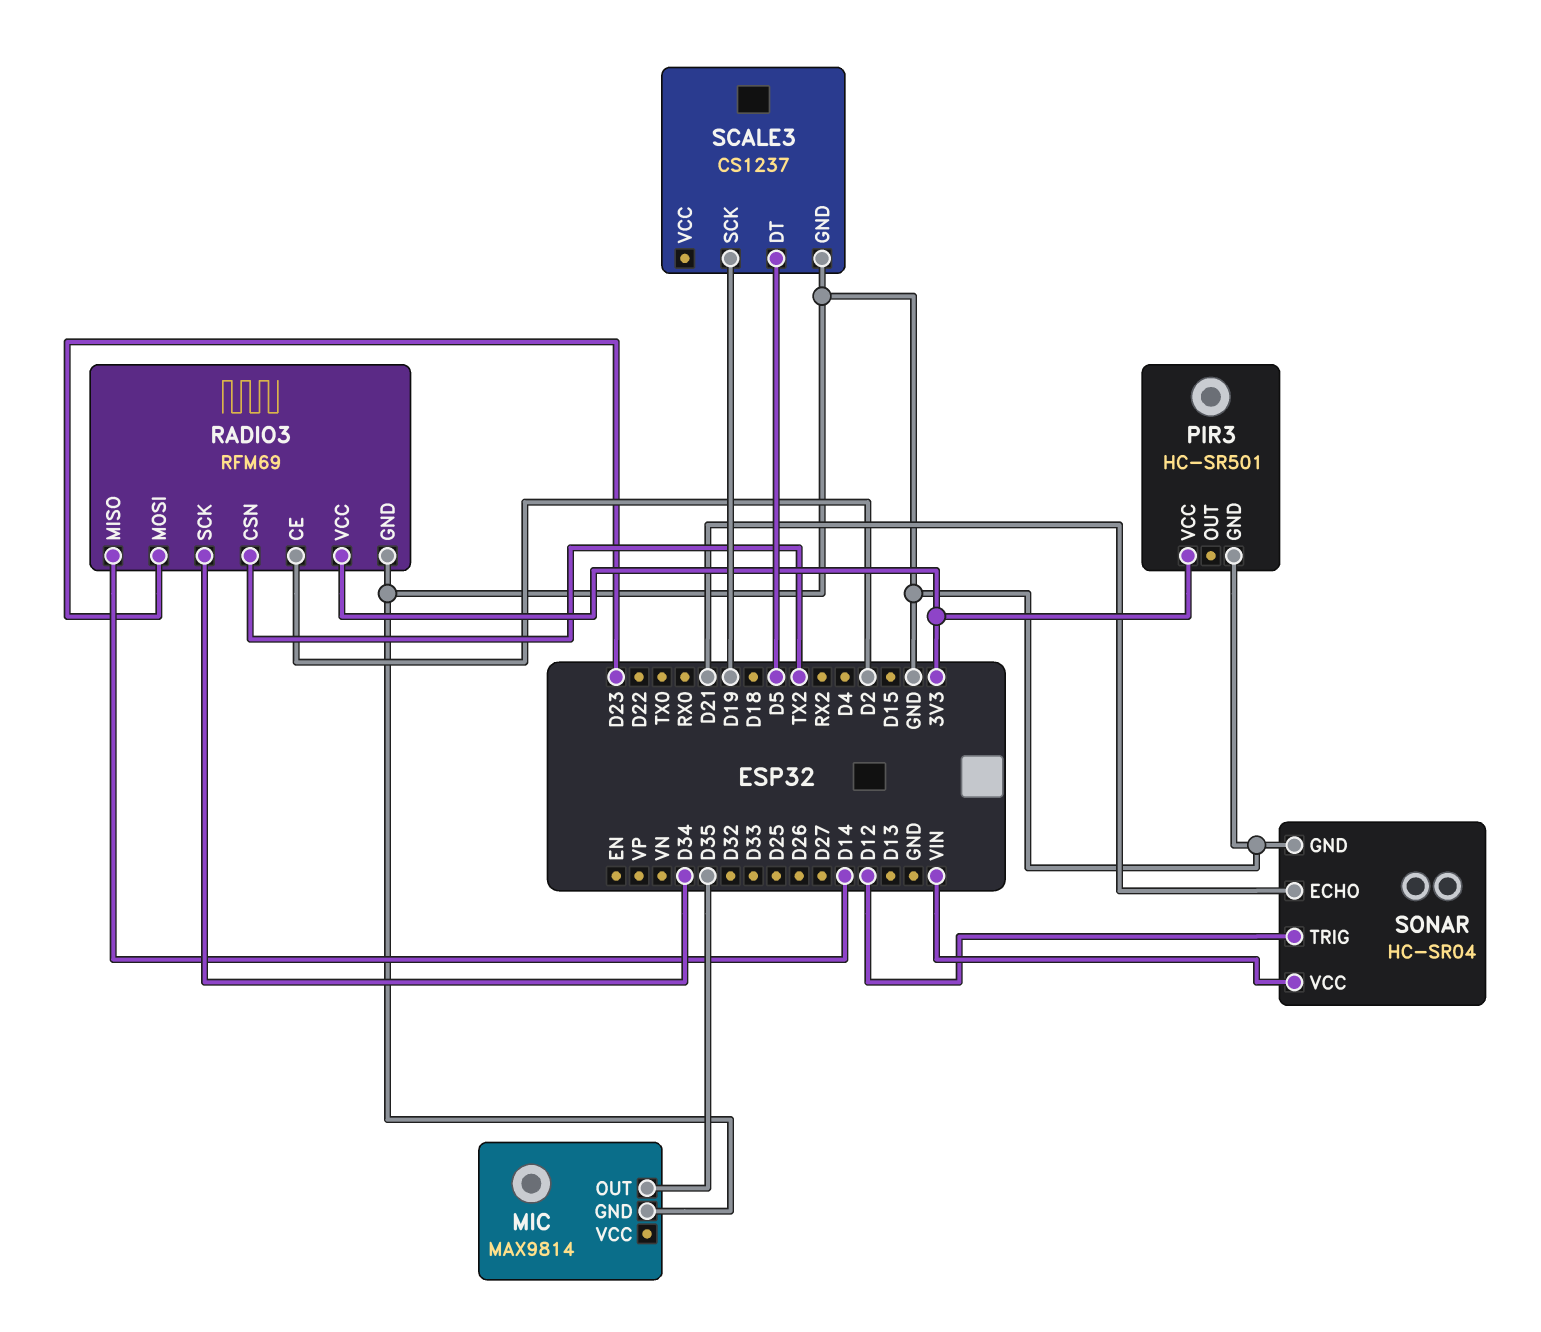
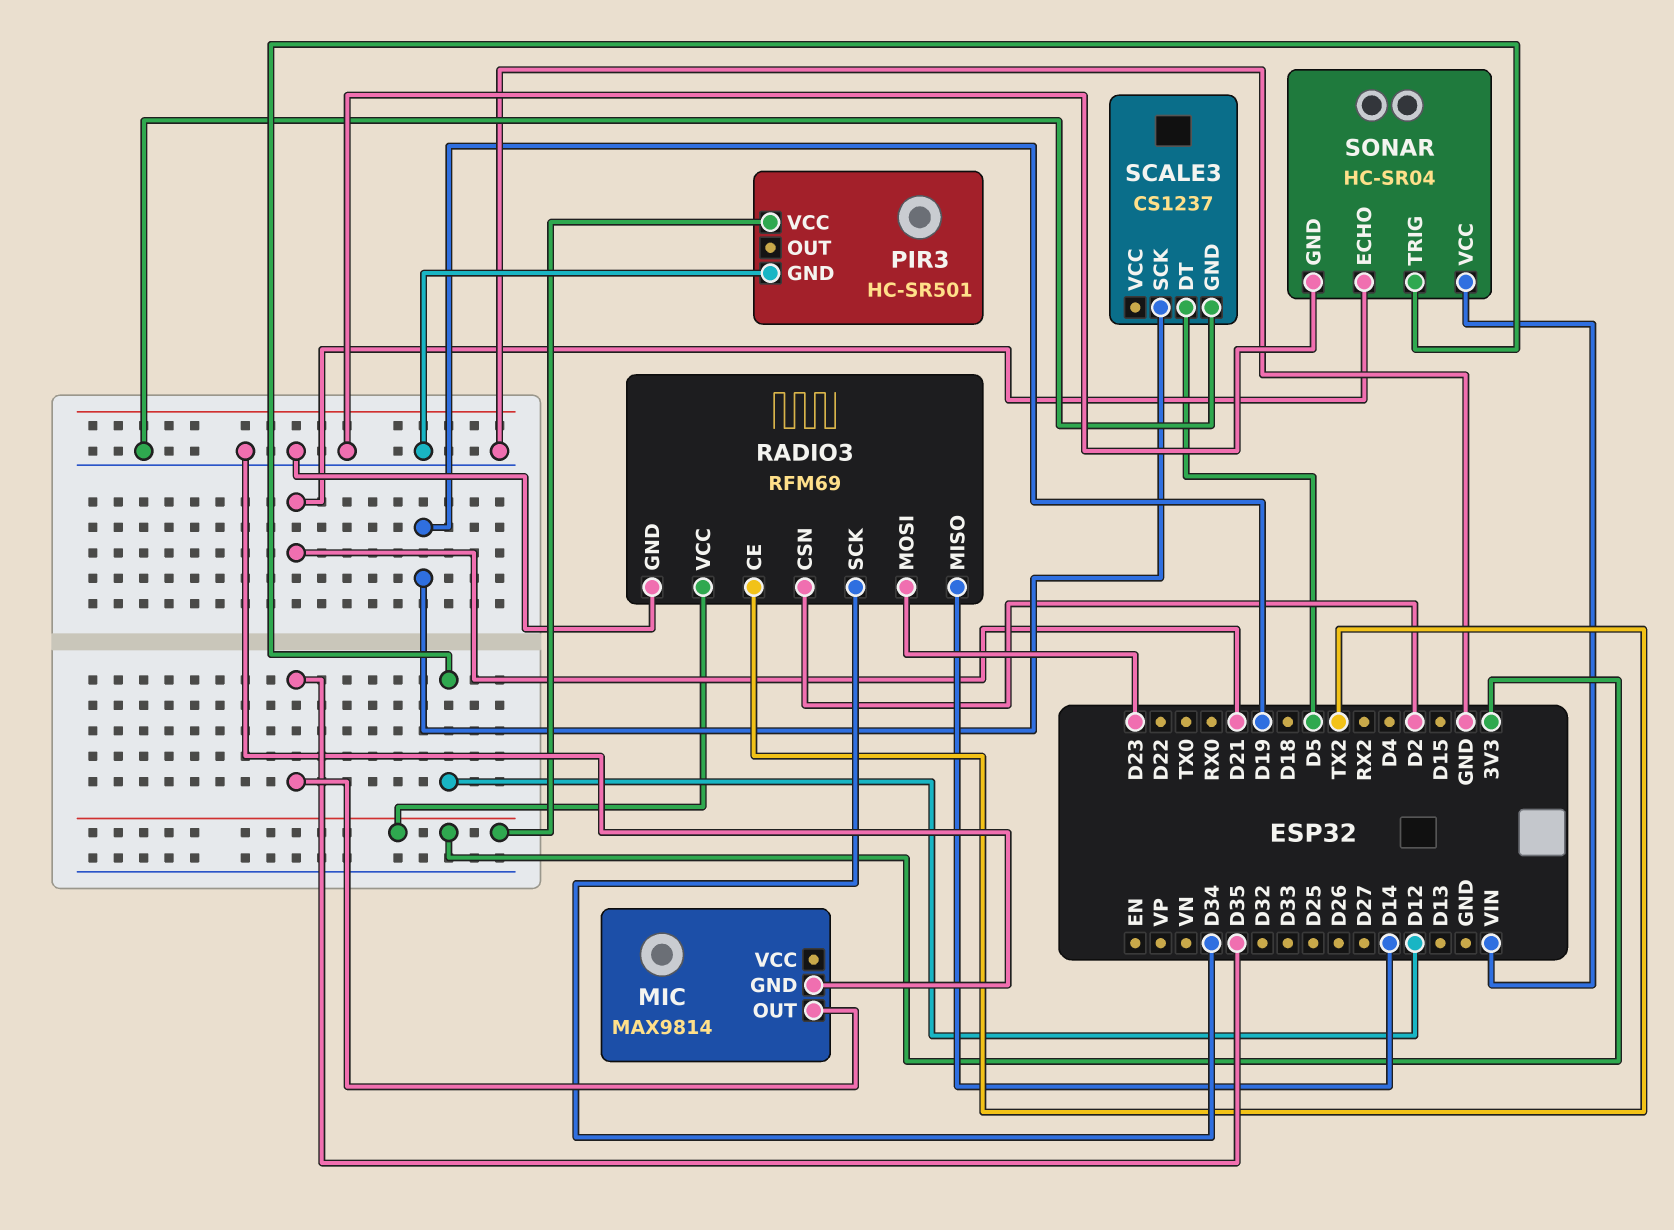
RADIO3 pin CE: D2 -> TX2
RADIO3 pin CSN: TX2 -> D2

